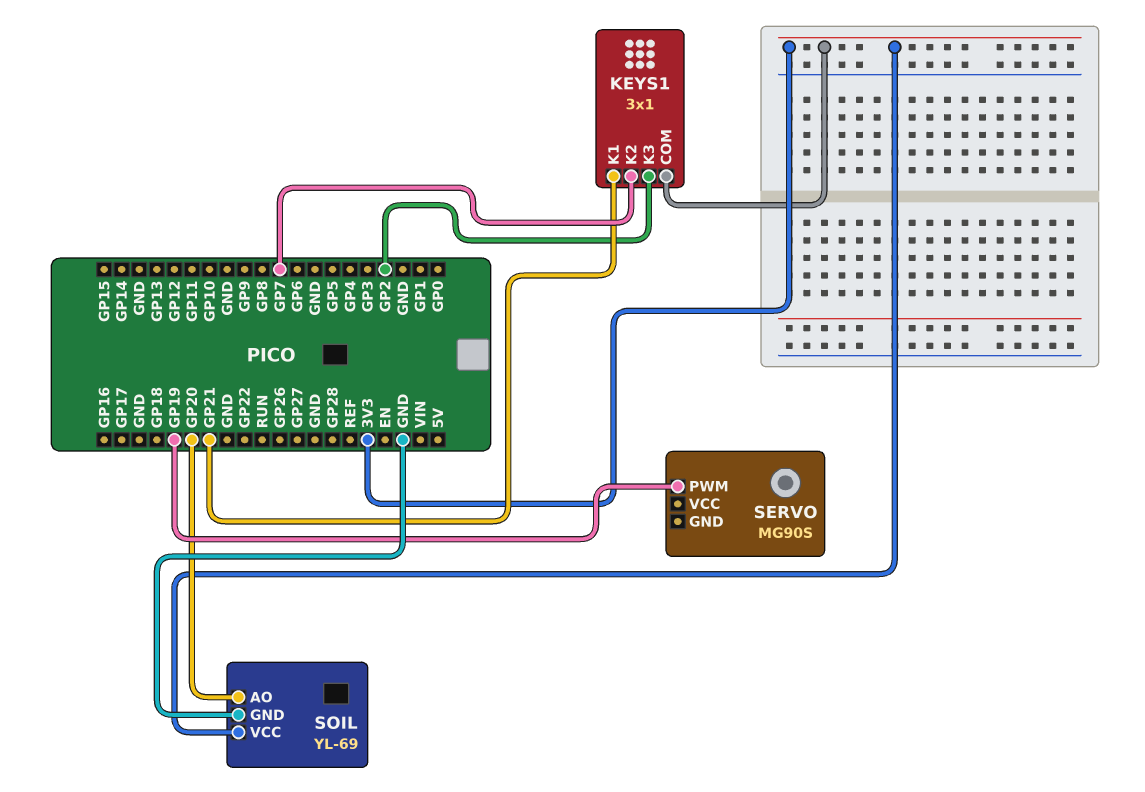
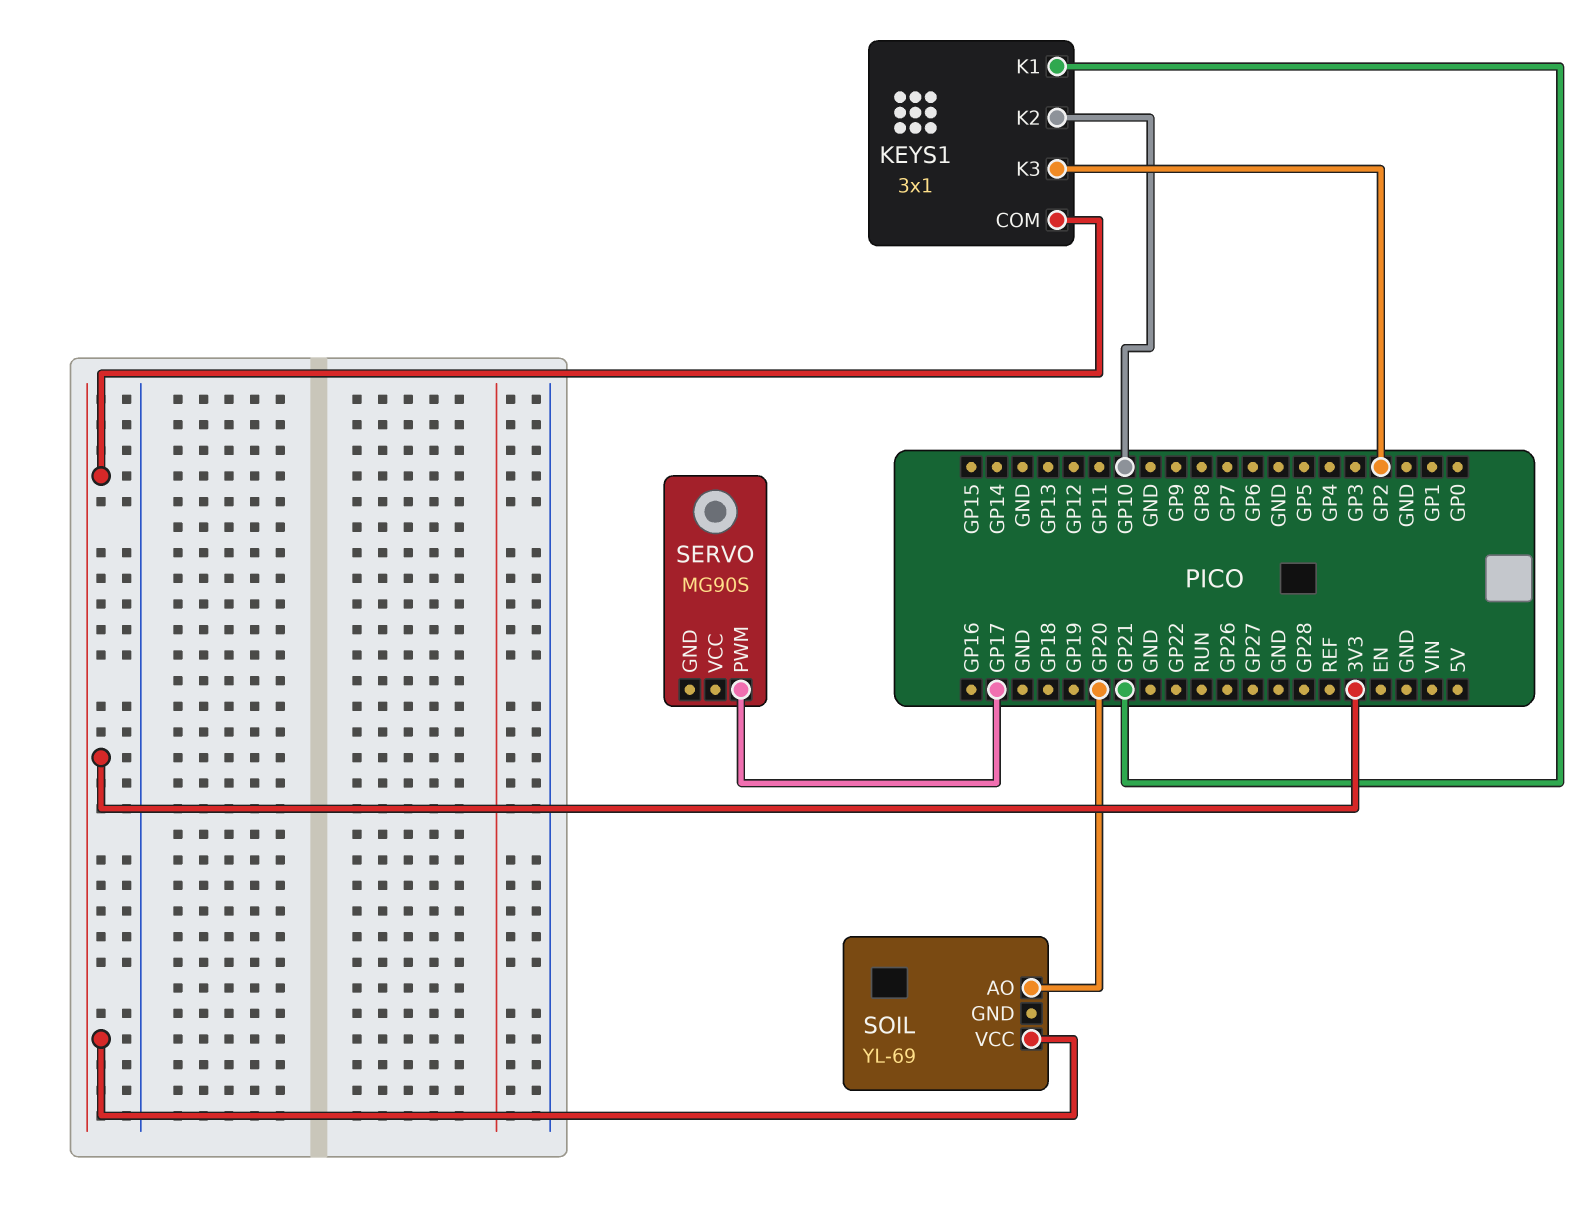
KEYS1 pin K2: GP7 -> GP10
SERVO pin PWM: GP19 -> GP17
SOIL pin GND: GND -> none

